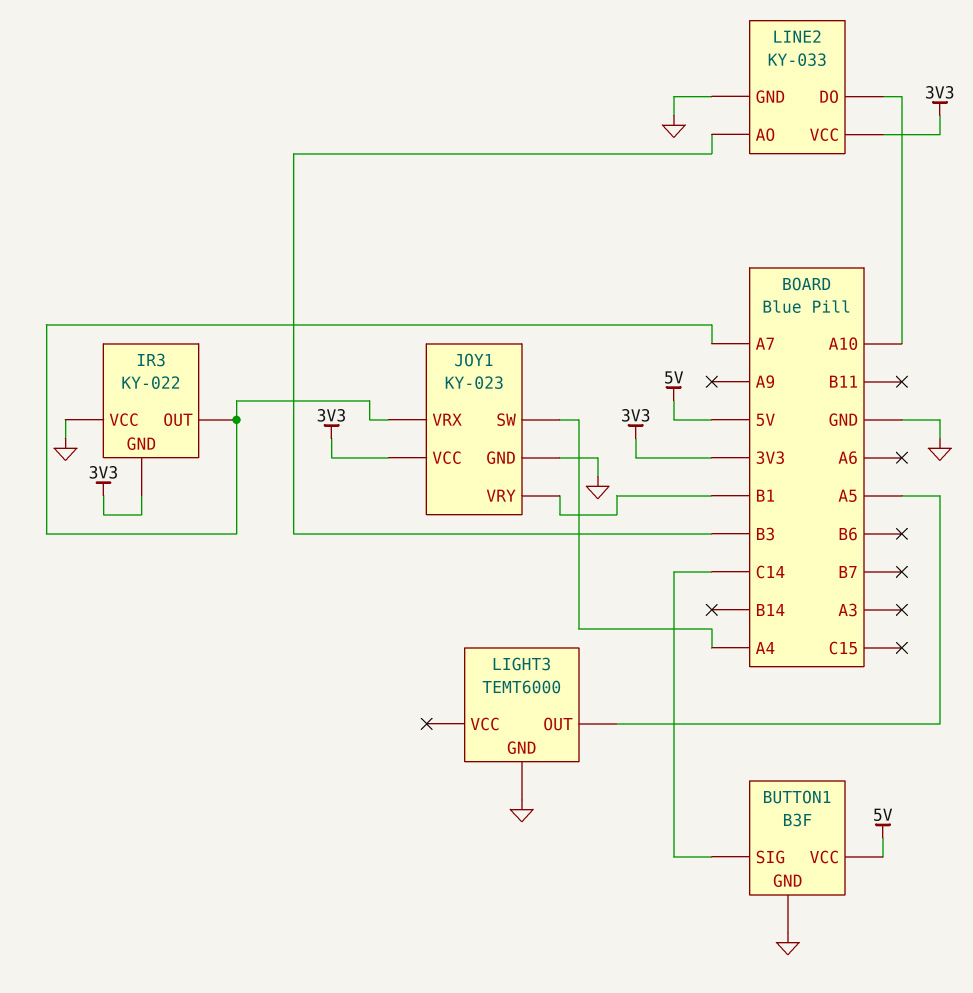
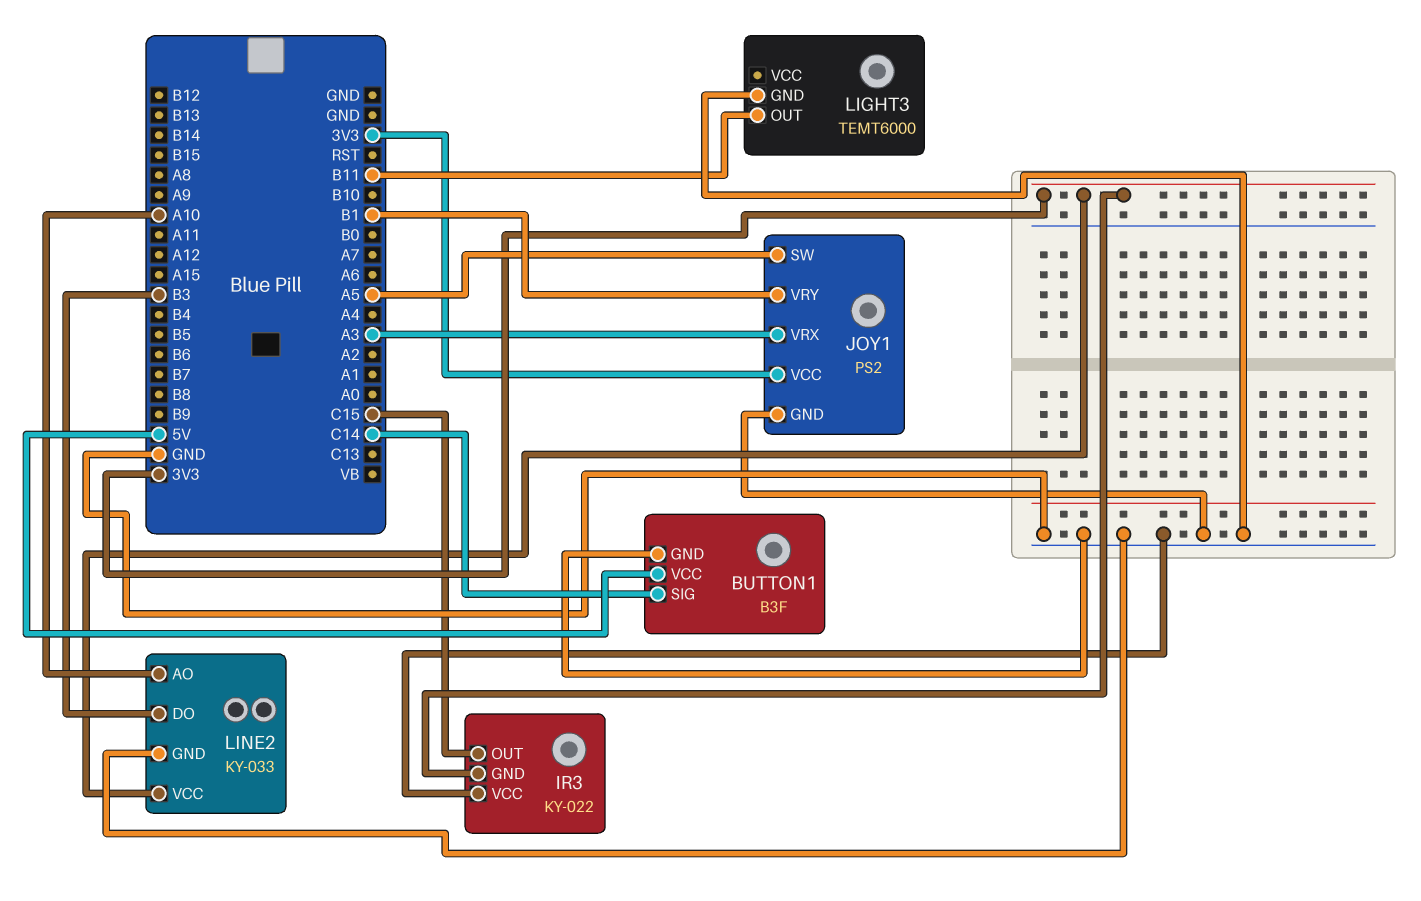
IR3 pin OUT: A7 -> C15
JOY1: KY-023 -> PS2
JOY1 pin SW: A4 -> A5
JOY1 pin VRX: A7 -> A3
LIGHT3 pin OUT: A5 -> B11
LINE2 pin AO: B3 -> A10
LINE2 pin DO: A10 -> B3

